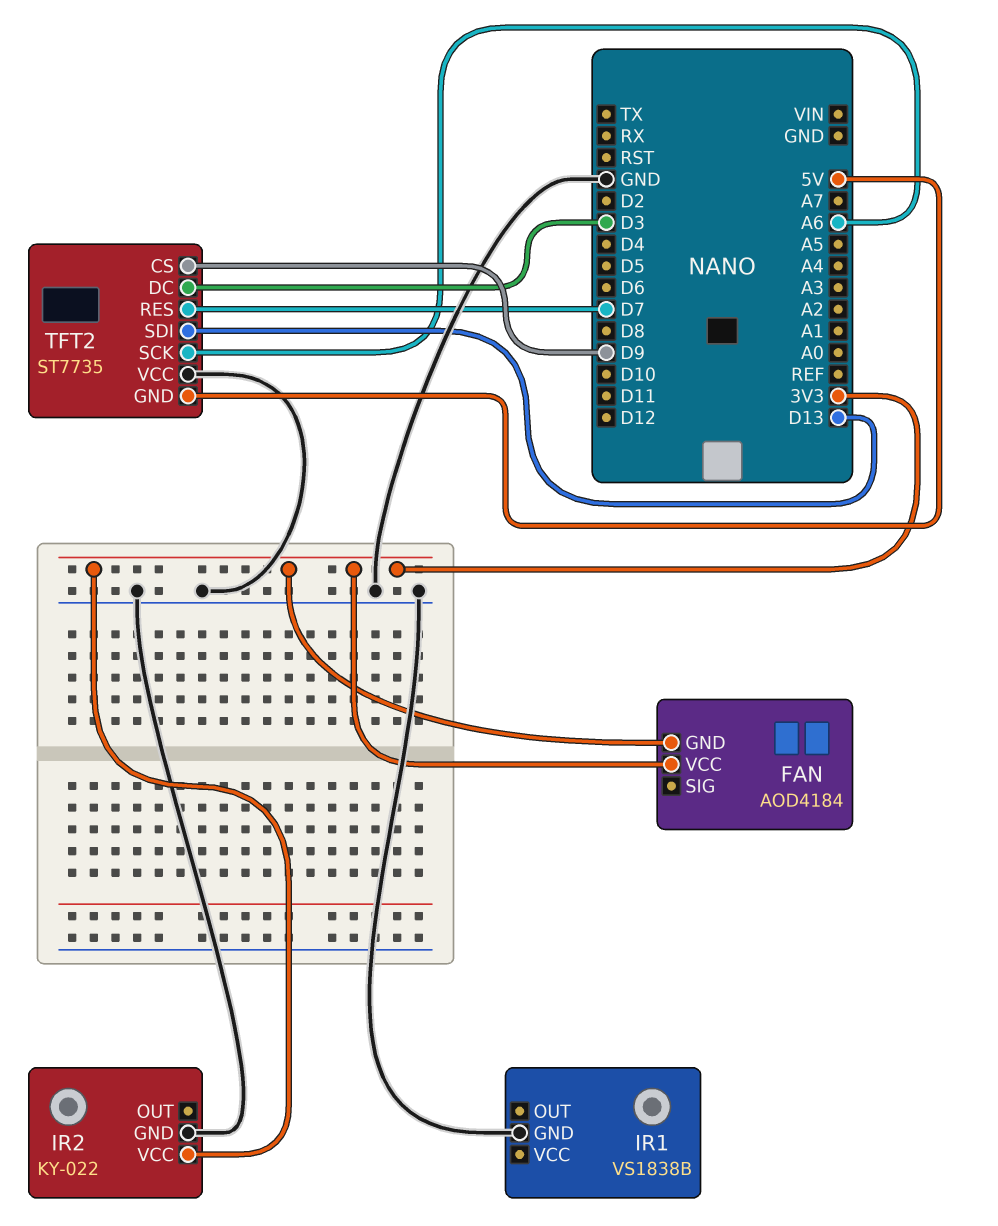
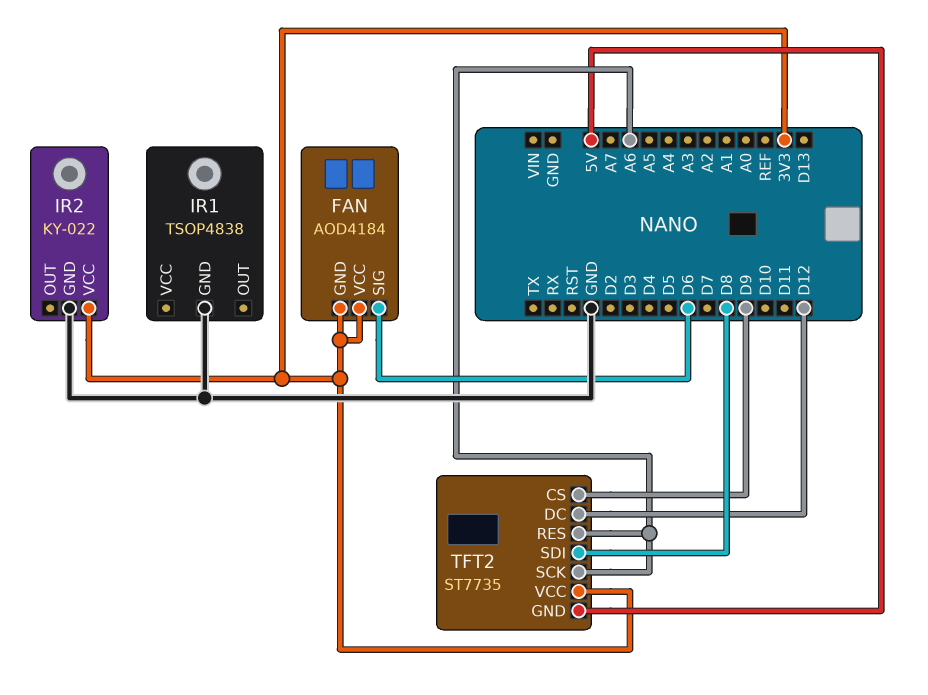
FAN pin SIG: none -> D6
IR1: VS1838B -> TSOP4838
TFT2 pin DC: D3 -> D12
TFT2 pin RES: D7 -> A6
TFT2 pin SDI: D13 -> D8
TFT2 pin VCC: GND -> 3V3

